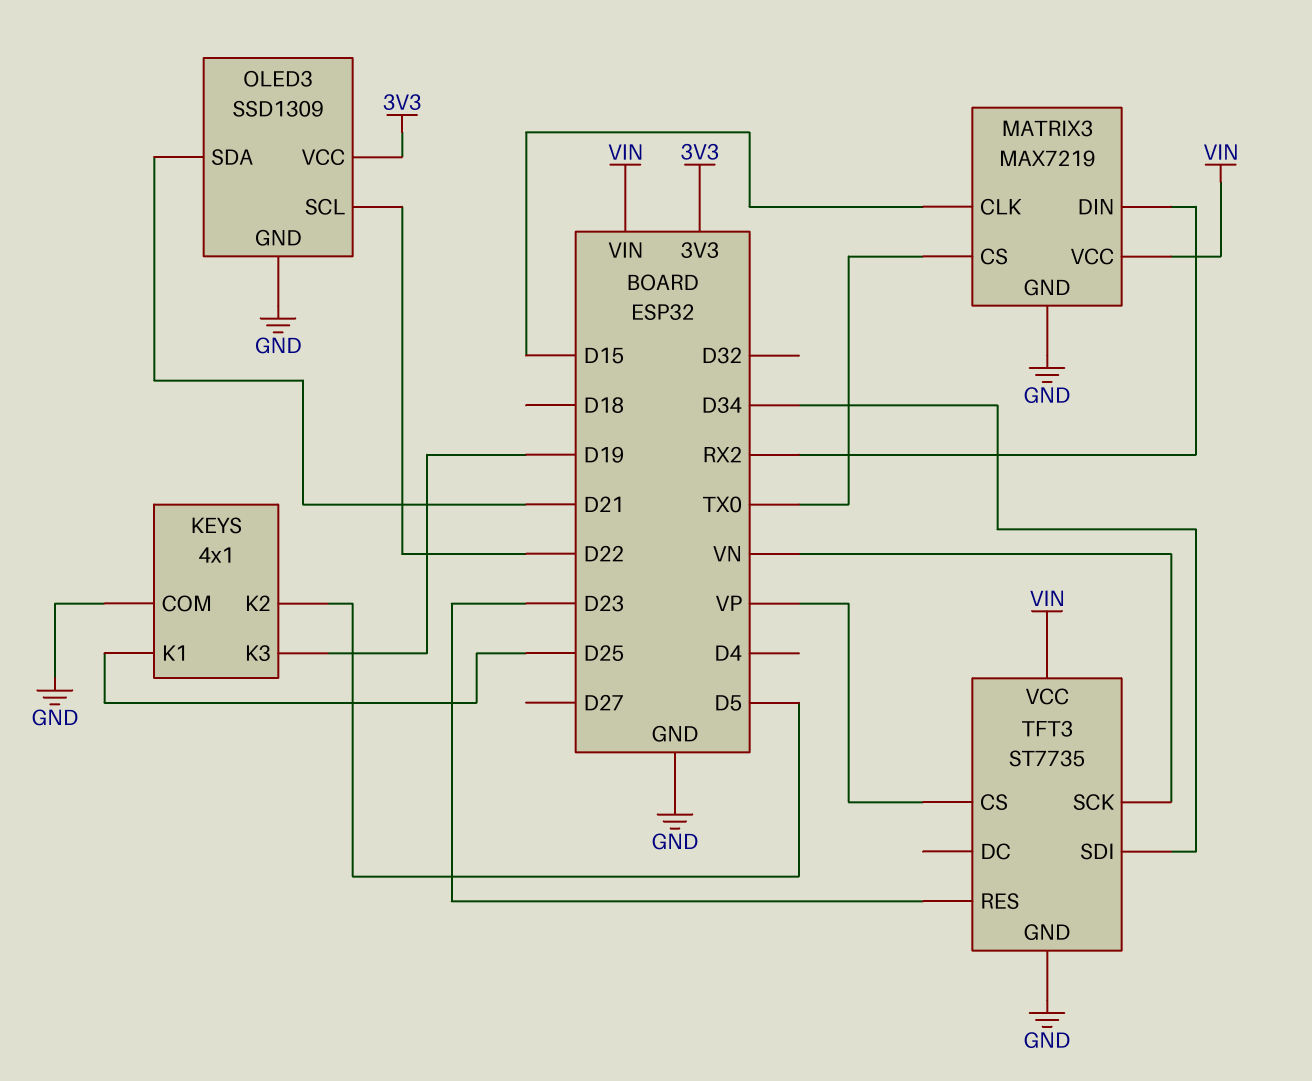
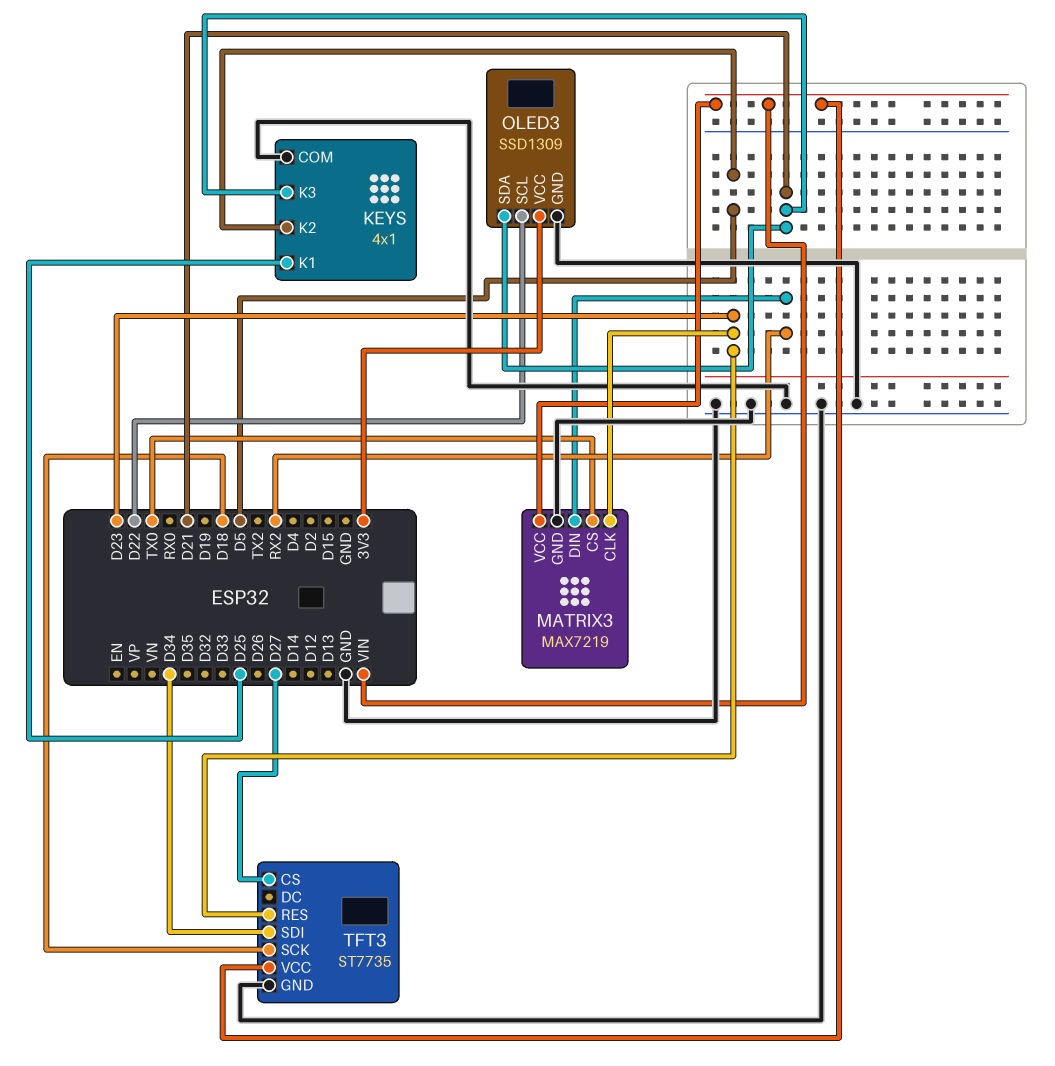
KEYS pin K3: D19 -> D21
MATRIX3 pin CLK: D15 -> D23
TFT3 pin CS: VP -> D27
TFT3 pin SCK: VN -> D18

